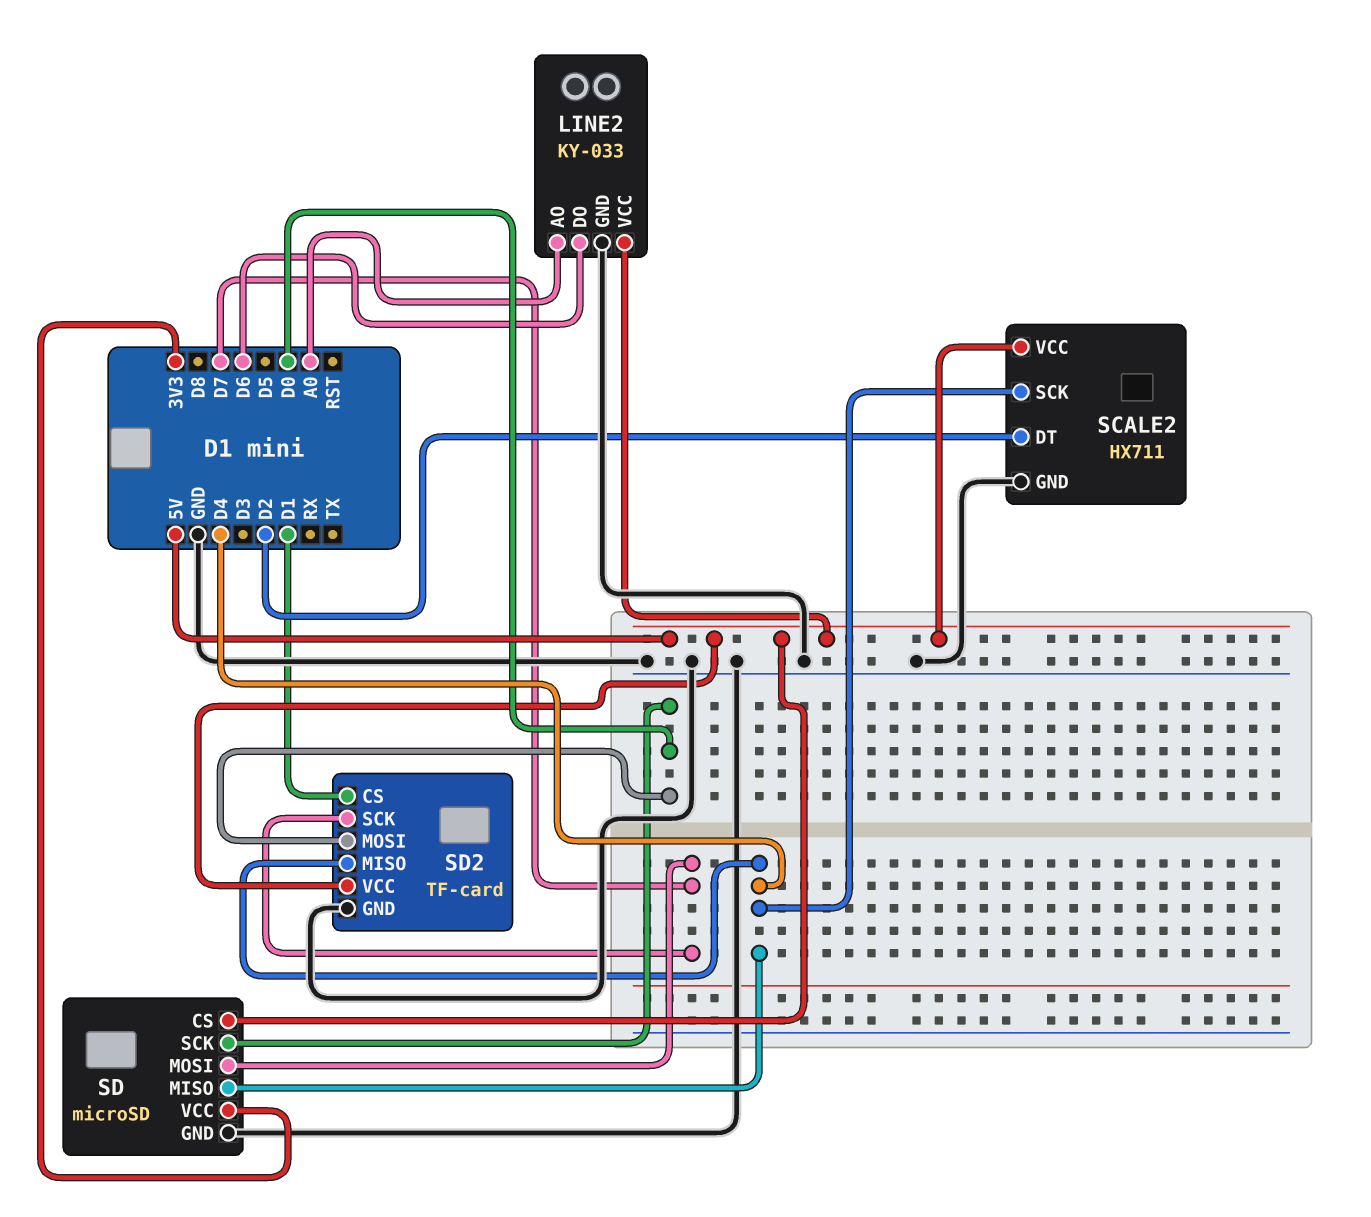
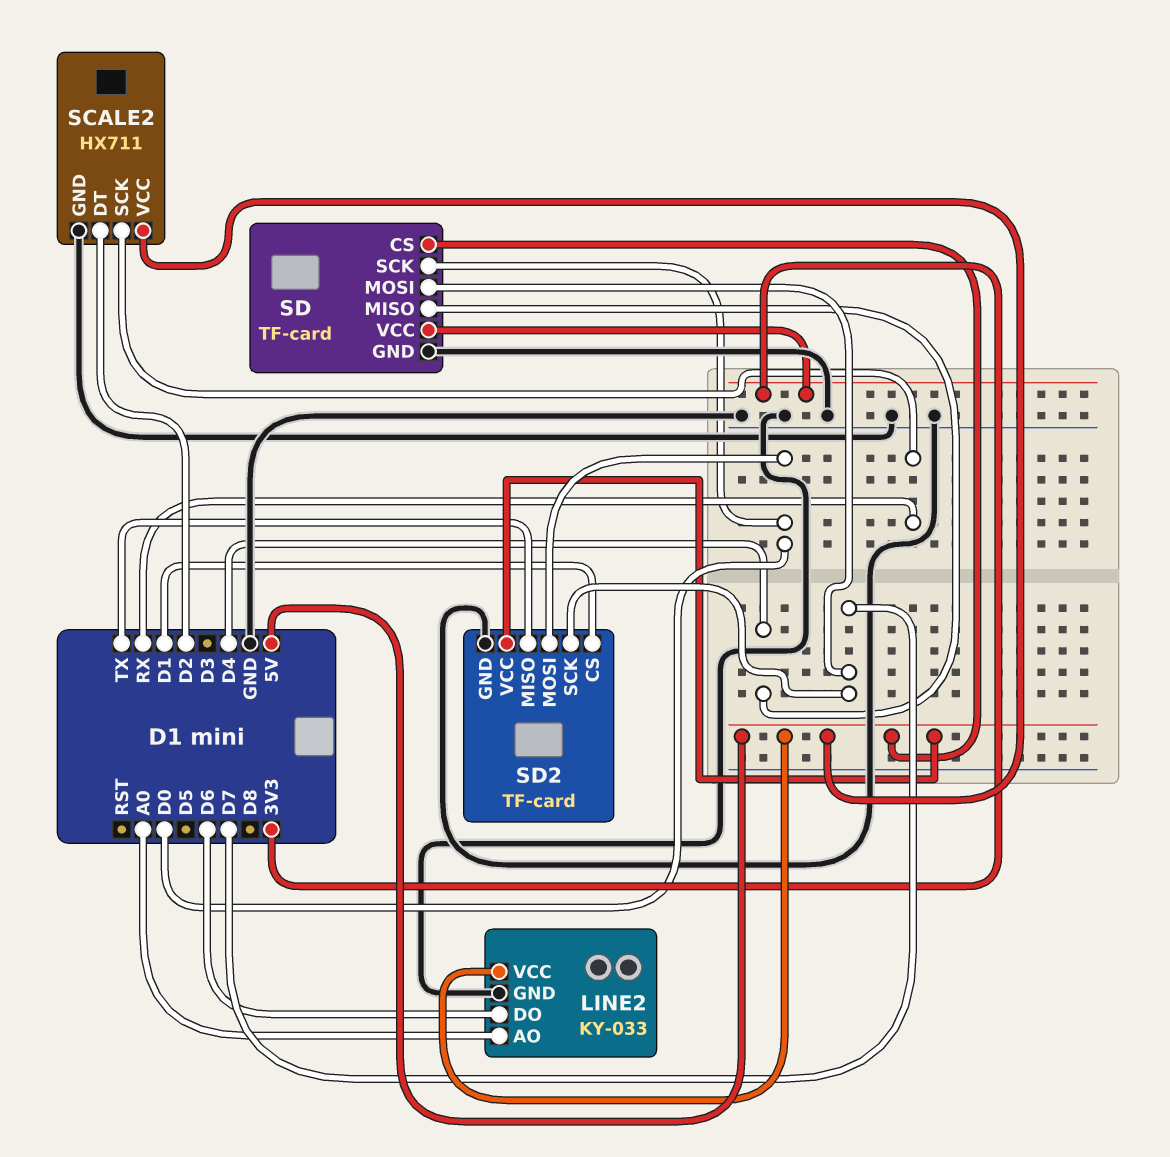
SCALE2 pin SCK: D4 -> RX
SD: microSD -> TF-card
SD2 pin MISO: D4 -> TX

